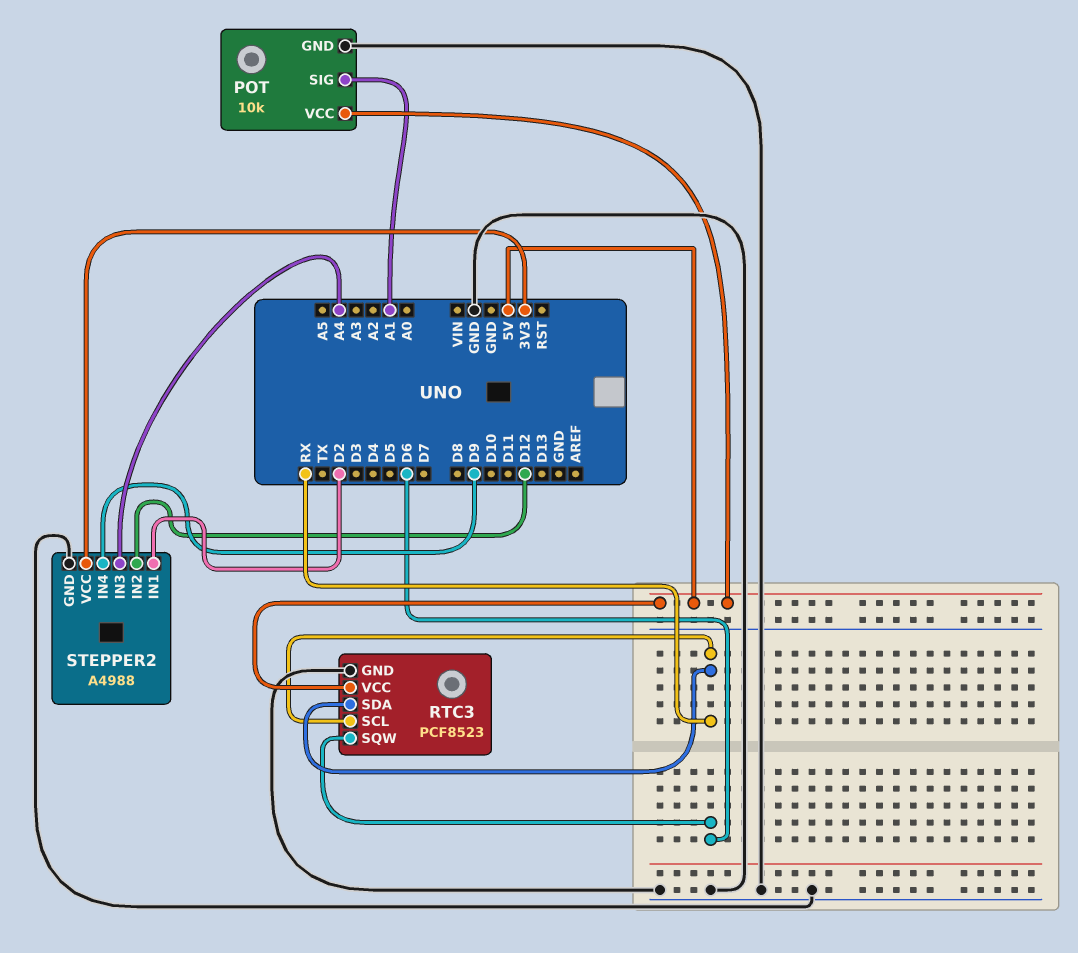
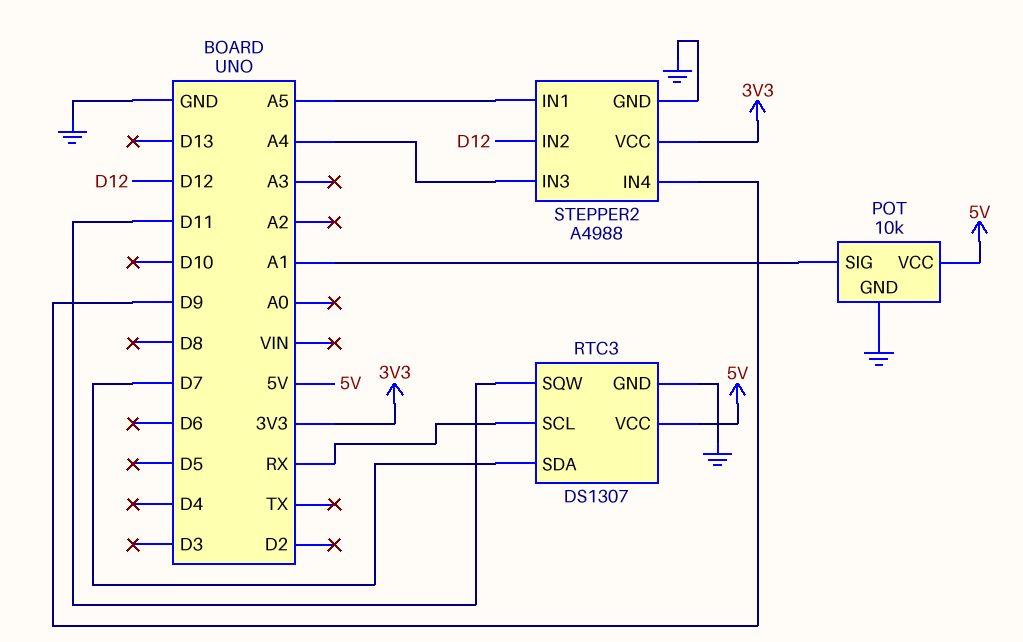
RTC3: PCF8523 -> DS1307
RTC3 pin SDA: RX -> D7
RTC3 pin SQW: D6 -> D11
STEPPER2 pin IN1: D2 -> A5

